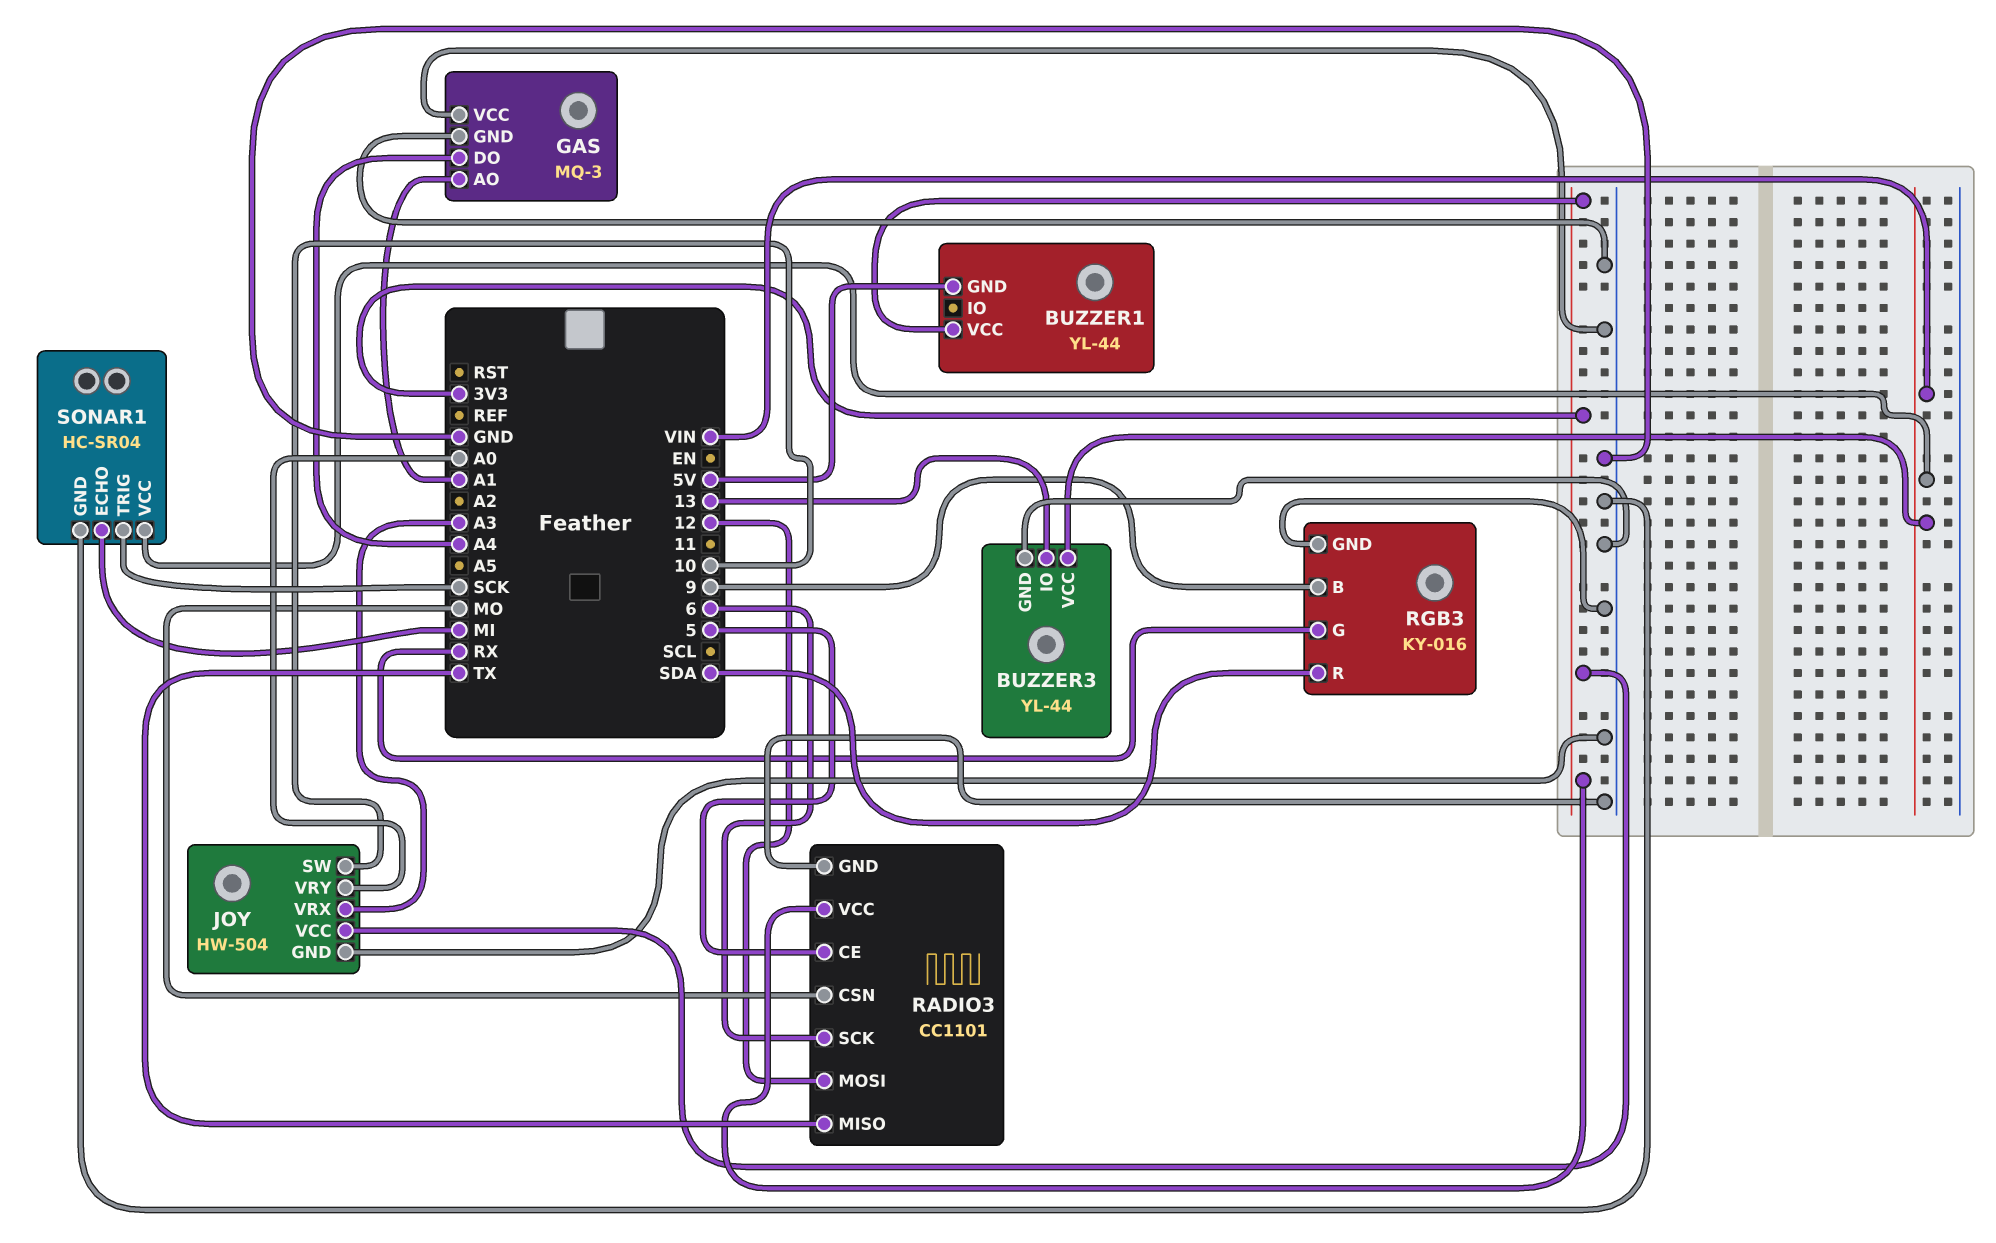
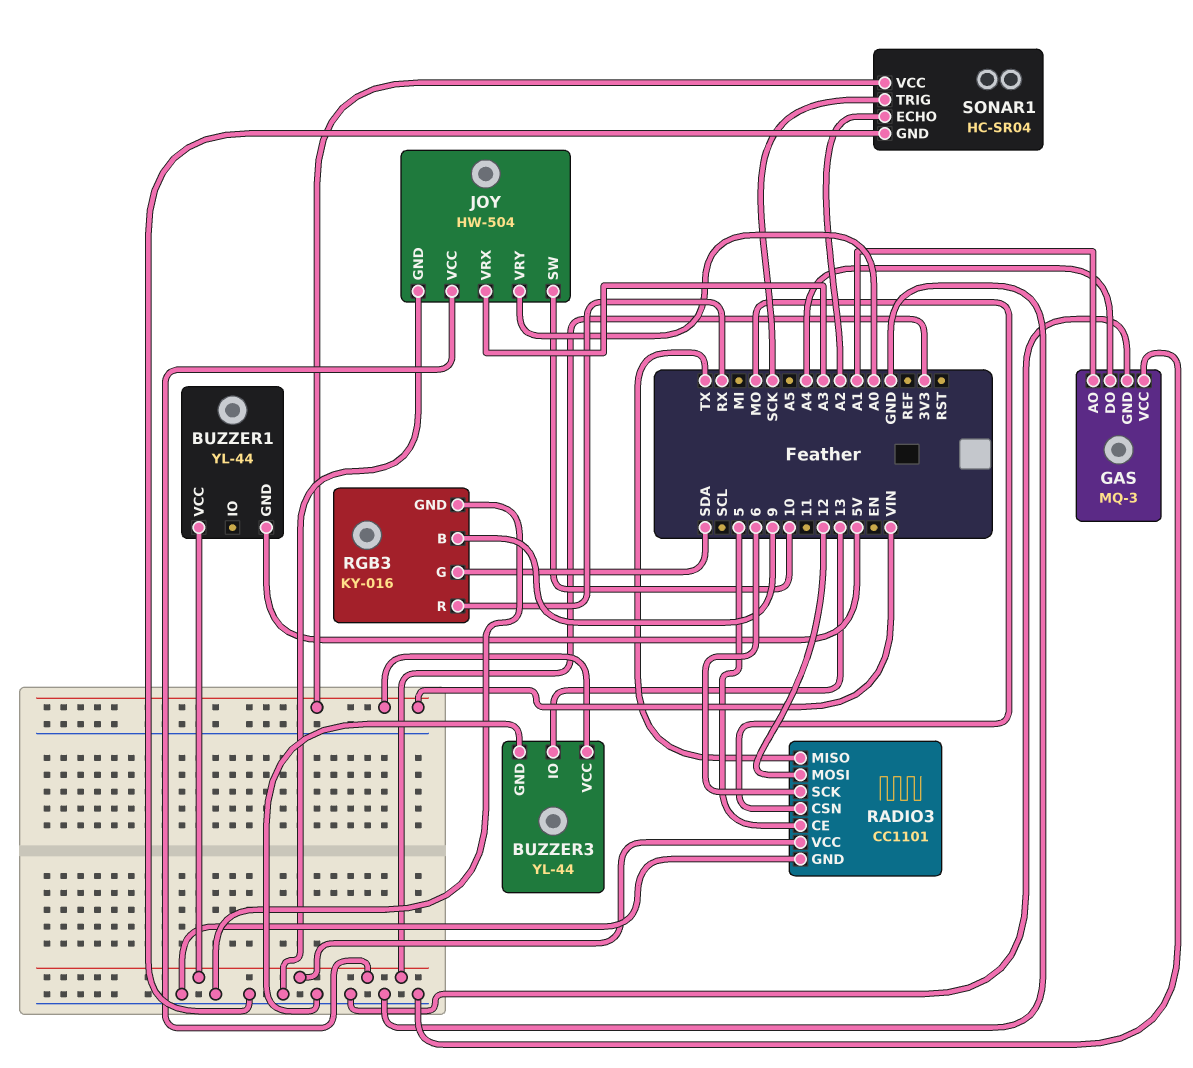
RGB3 pin G: RX -> SDA
RGB3 pin R: SDA -> RX
SONAR1 pin ECHO: MI -> A2

